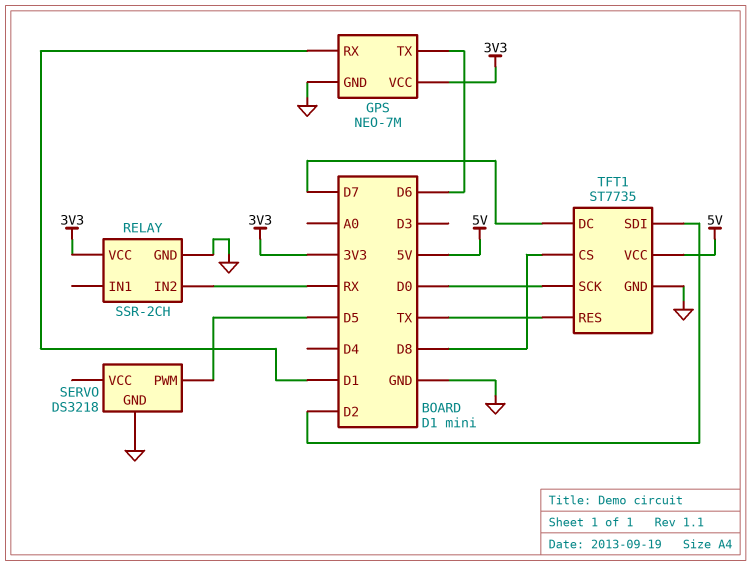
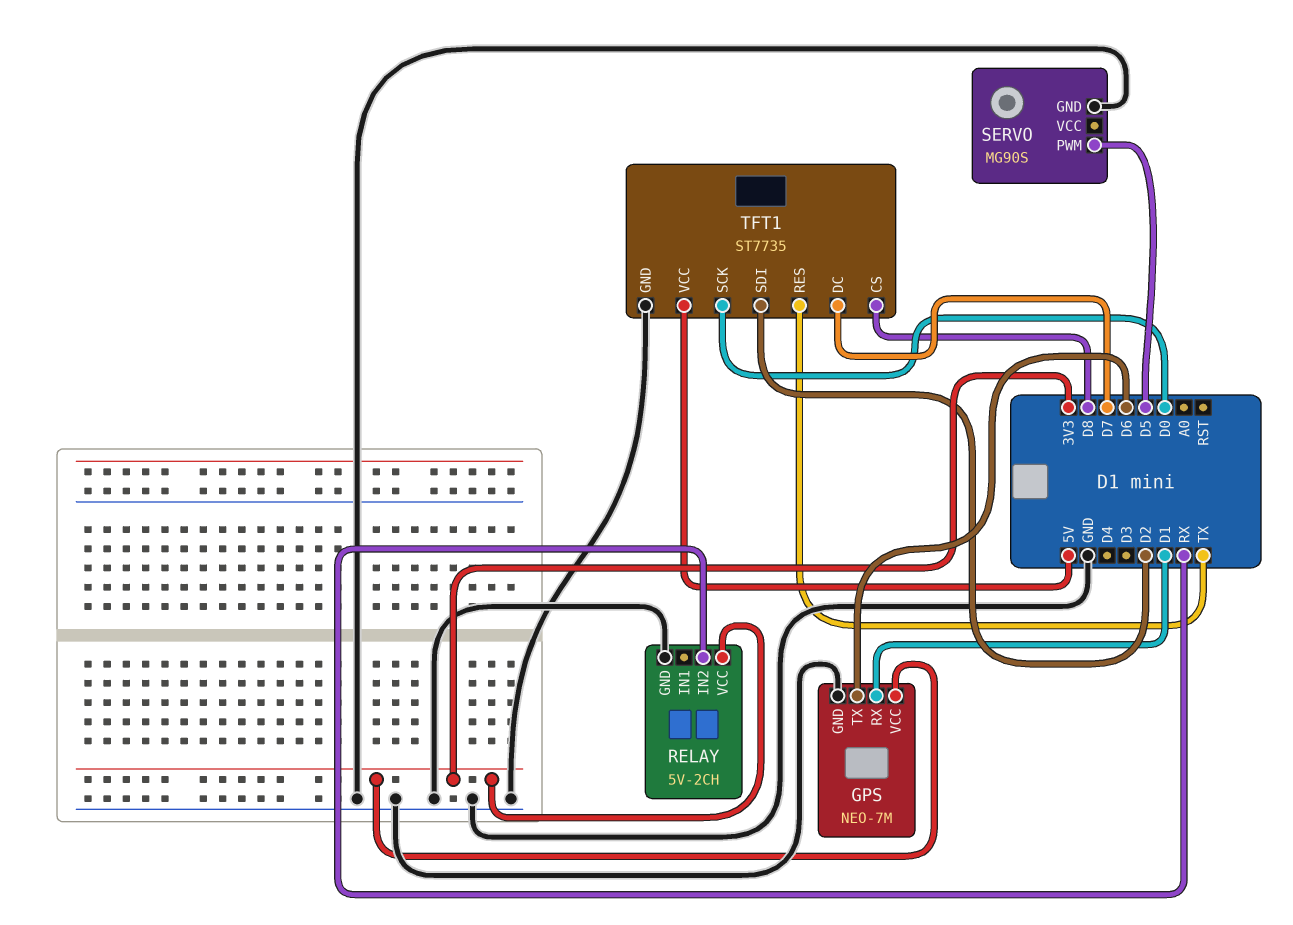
RELAY: SSR-2CH -> 5V-2CH
SERVO: DS3218 -> MG90S

